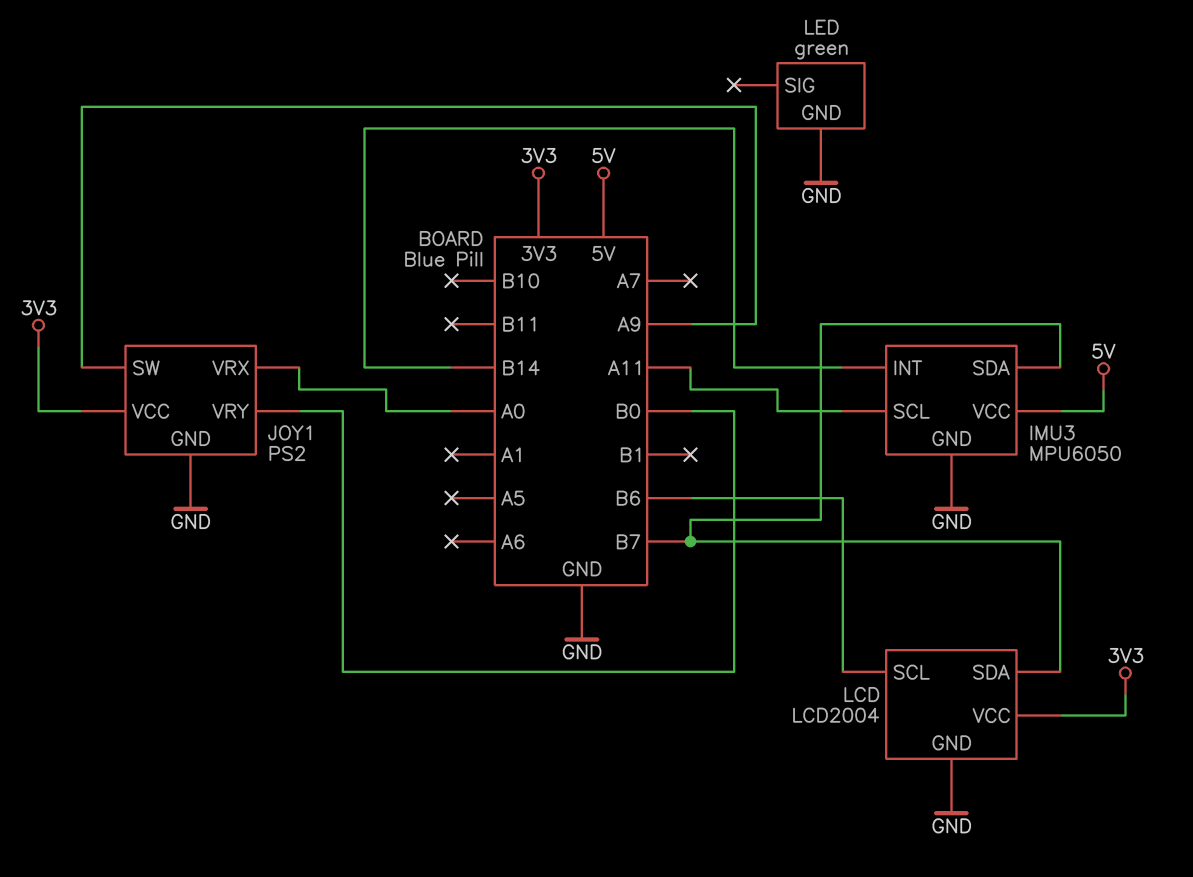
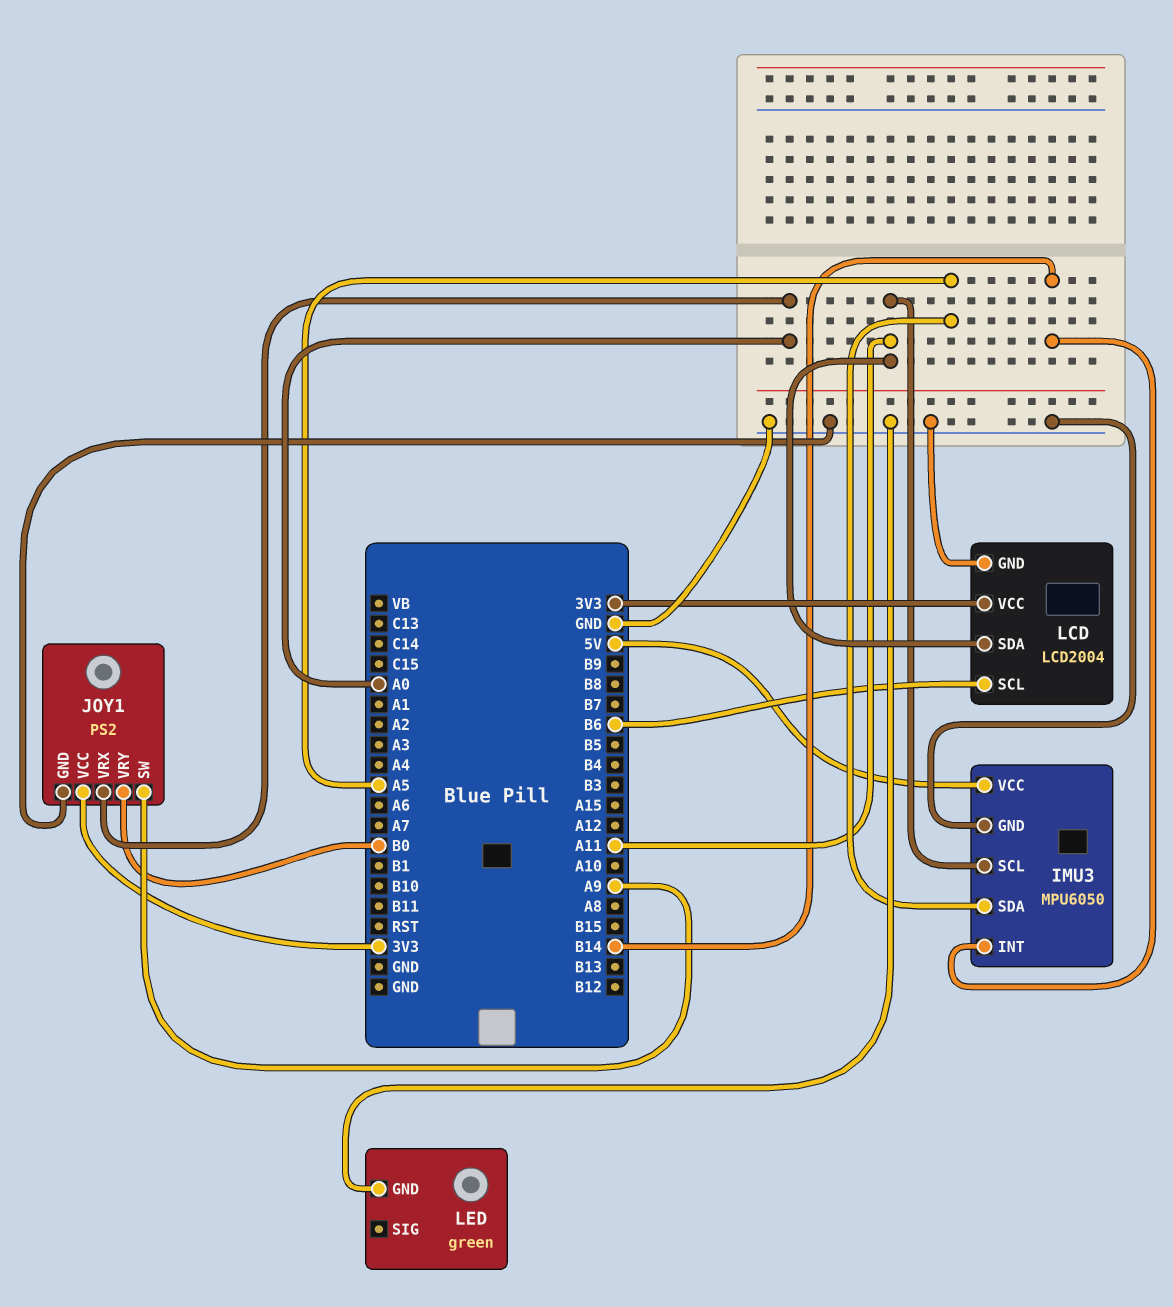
IMU3 pin SDA: B7 -> A5
LCD pin SDA: B7 -> A11

